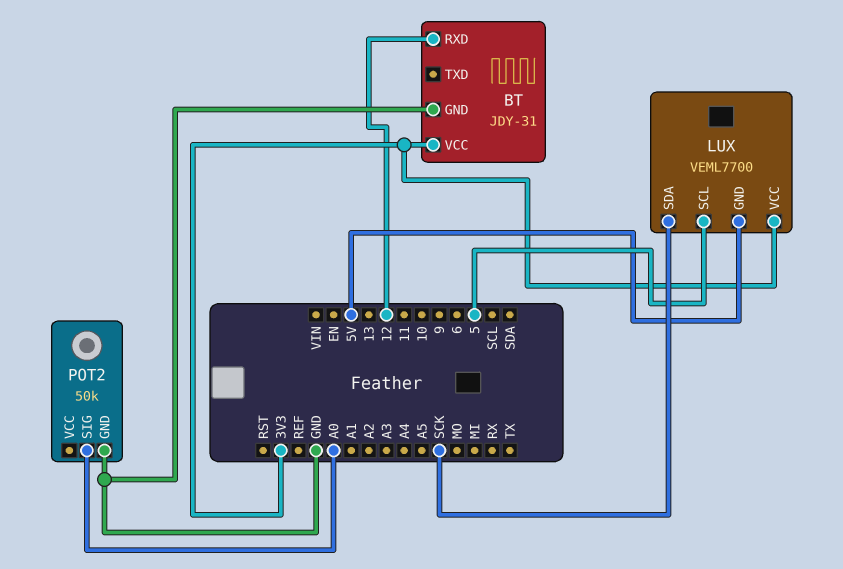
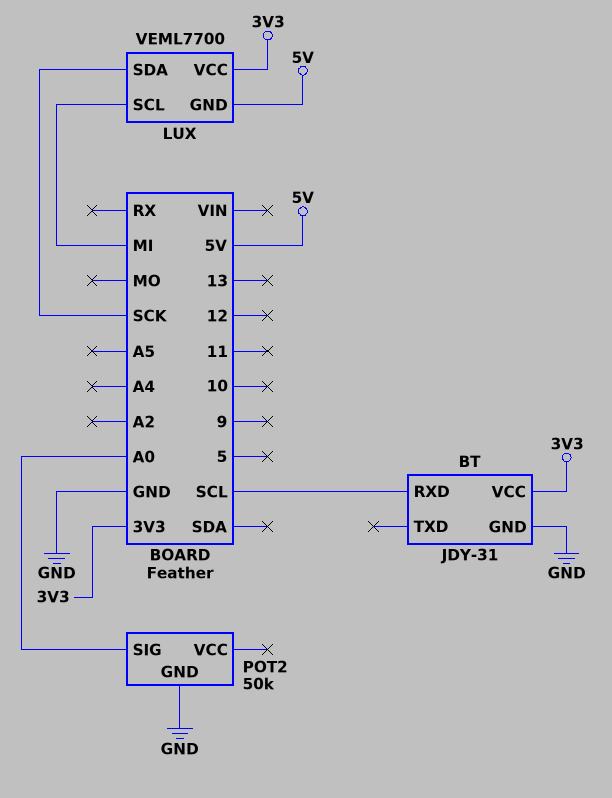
BT pin RXD: 12 -> SCL
LUX pin SCL: 5 -> MI

